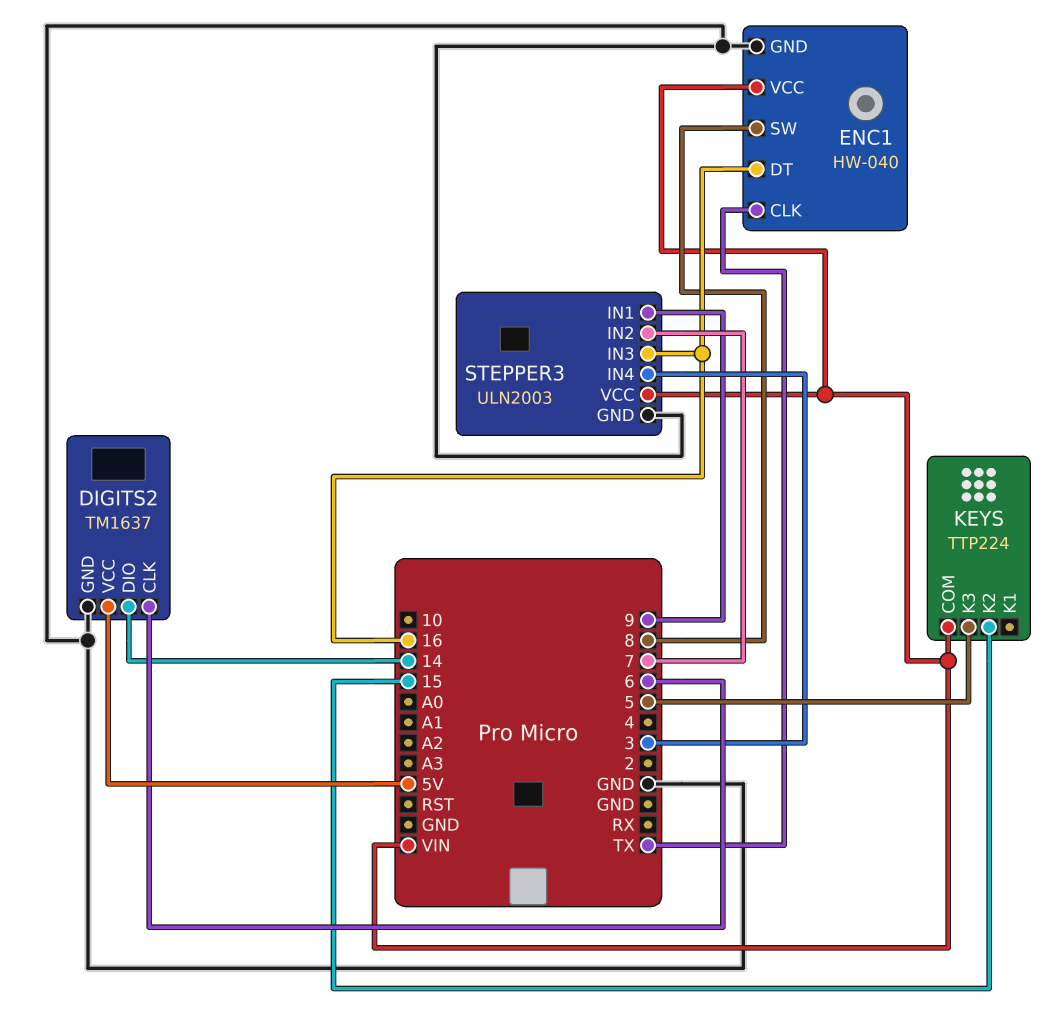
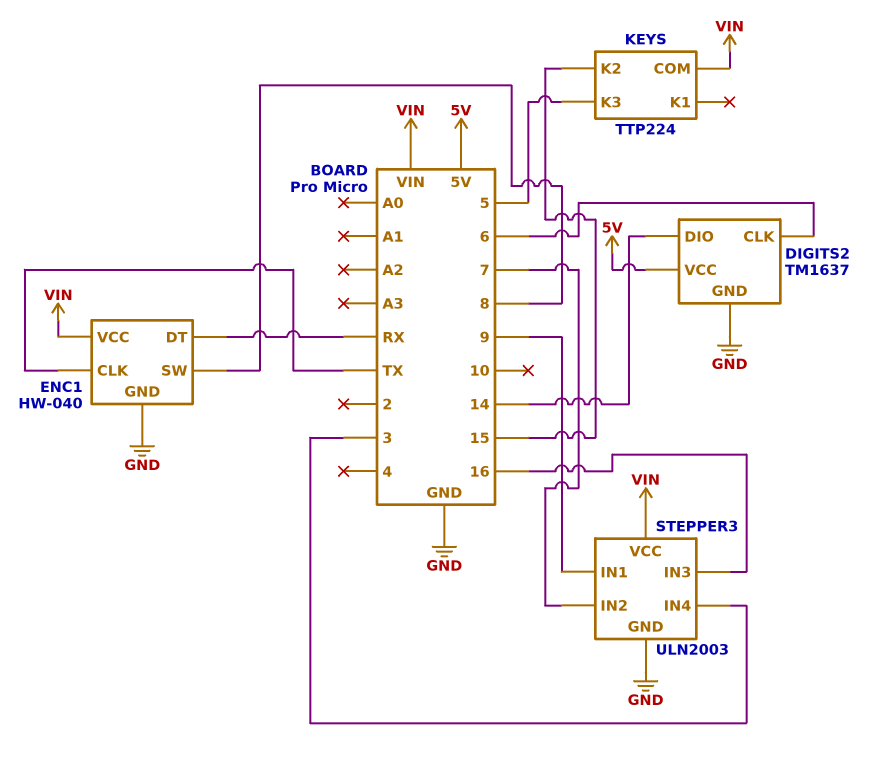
ENC1 pin DT: 16 -> RX

